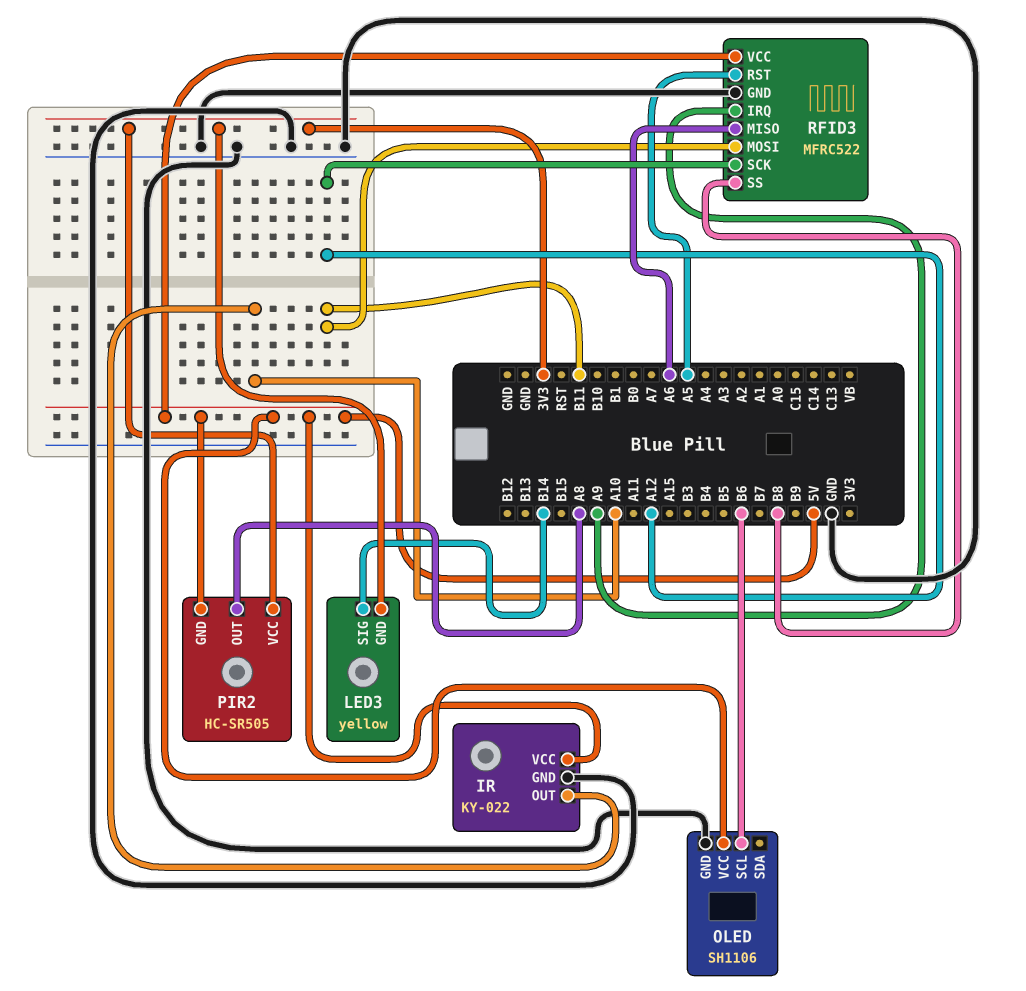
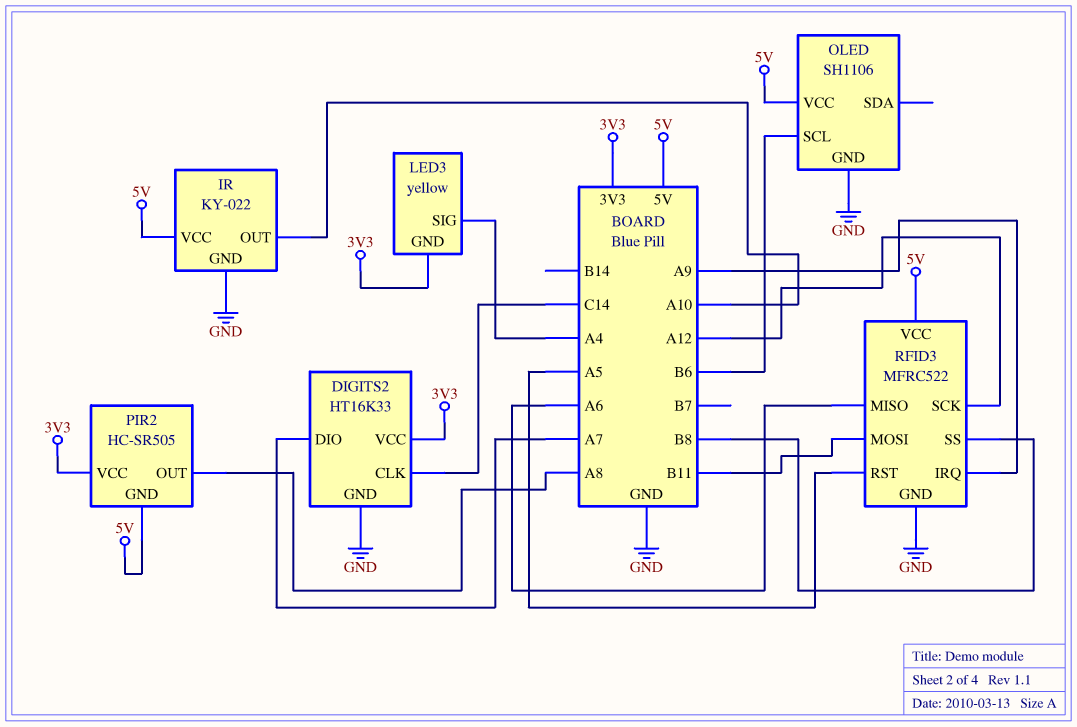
DIGITS2: none -> HT16K33
DIGITS2 pin CLK: none -> C14
DIGITS2 pin DIO: none -> A7
DIGITS2 pin GND: none -> GND
DIGITS2 pin VCC: none -> 3V3
LED3 pin SIG: B14 -> A4

